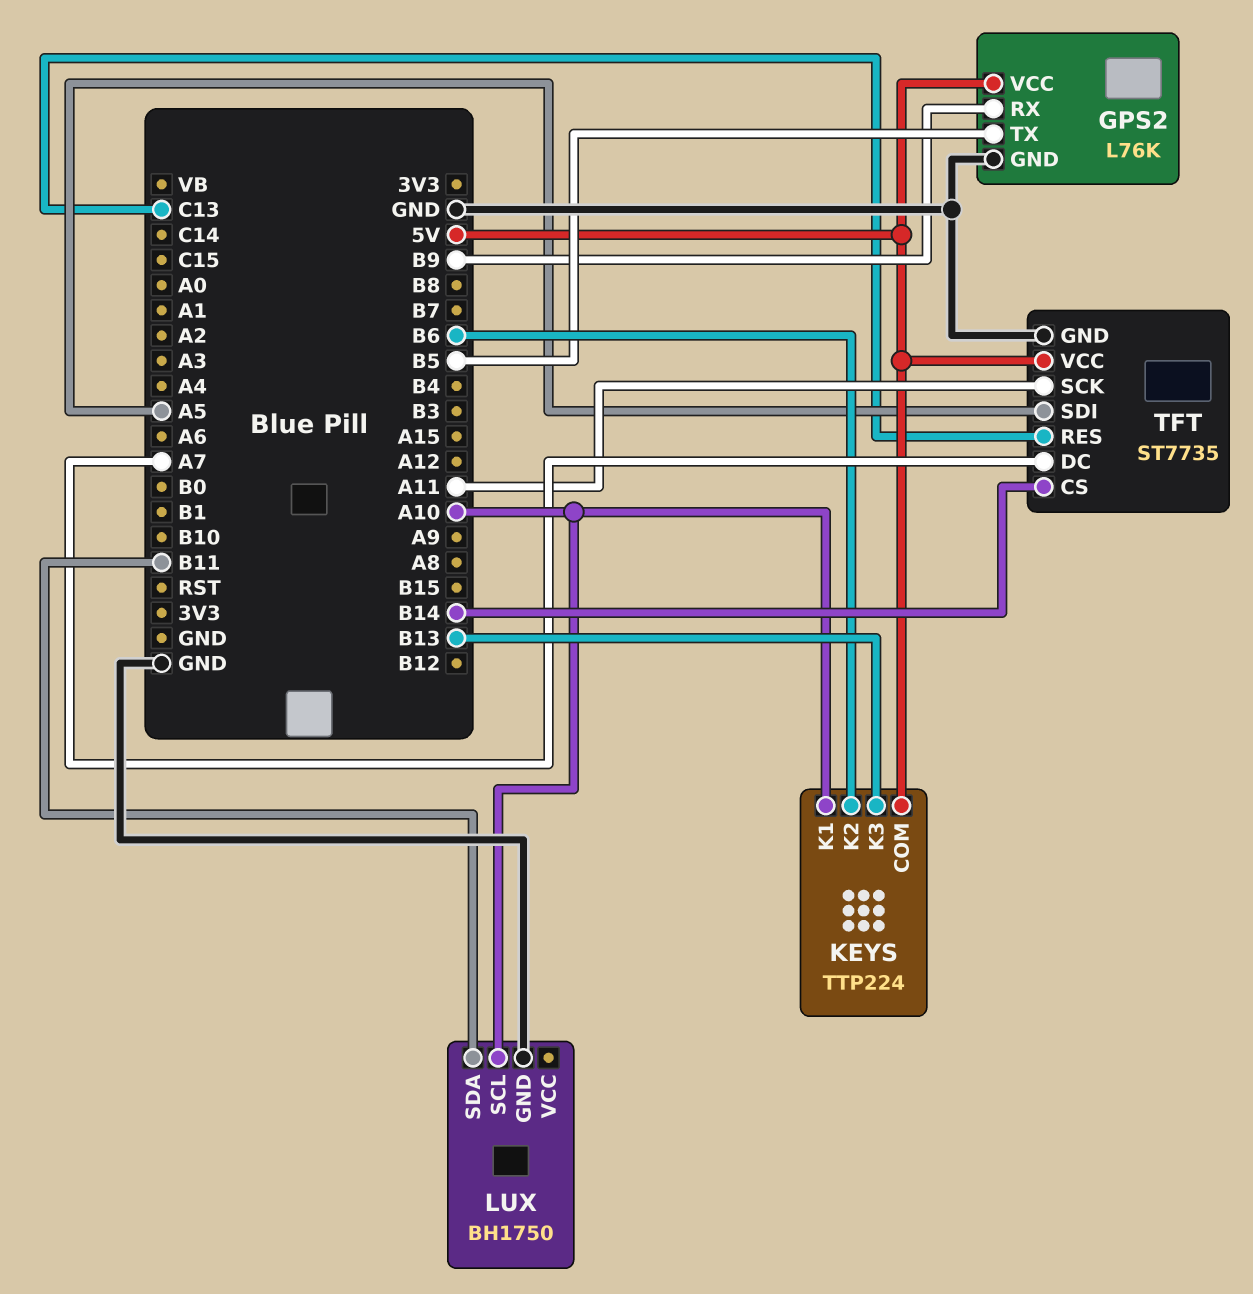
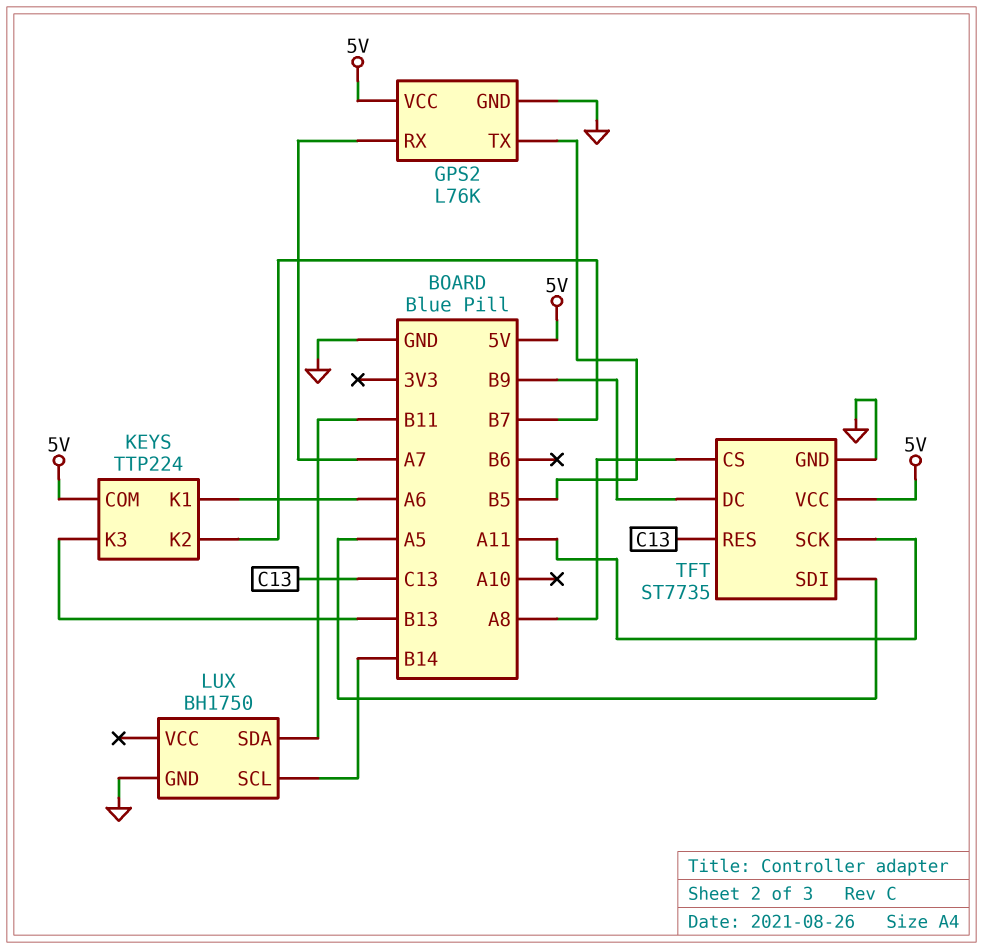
GPS2 pin RX: B9 -> A7
KEYS pin K1: A10 -> A6
KEYS pin K2: B6 -> B7
LUX pin SCL: A10 -> B14
TFT pin CS: B14 -> A8
TFT pin DC: A7 -> B9

